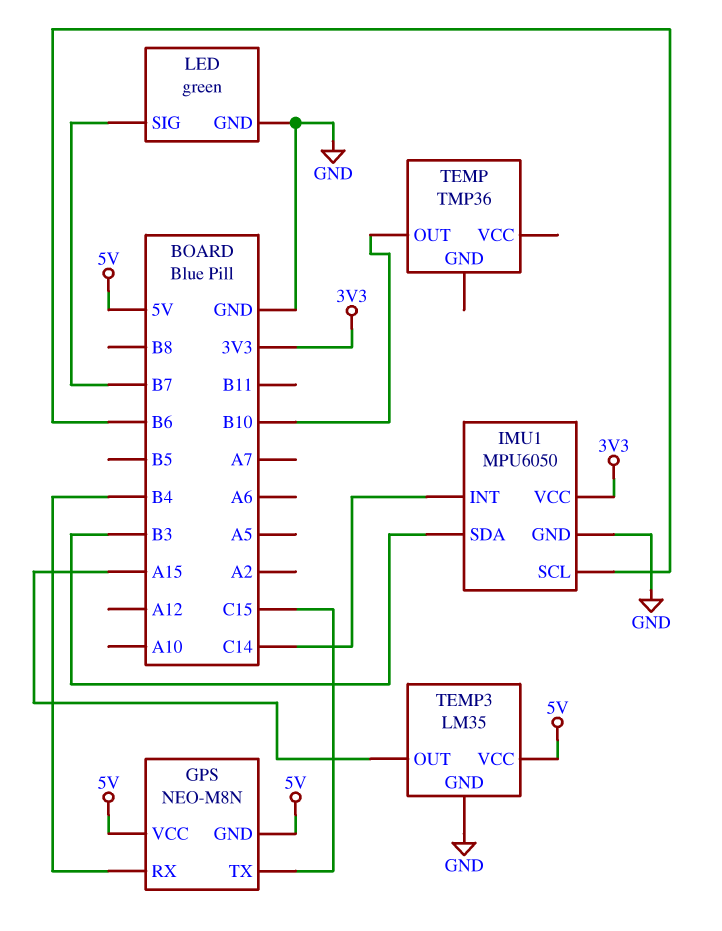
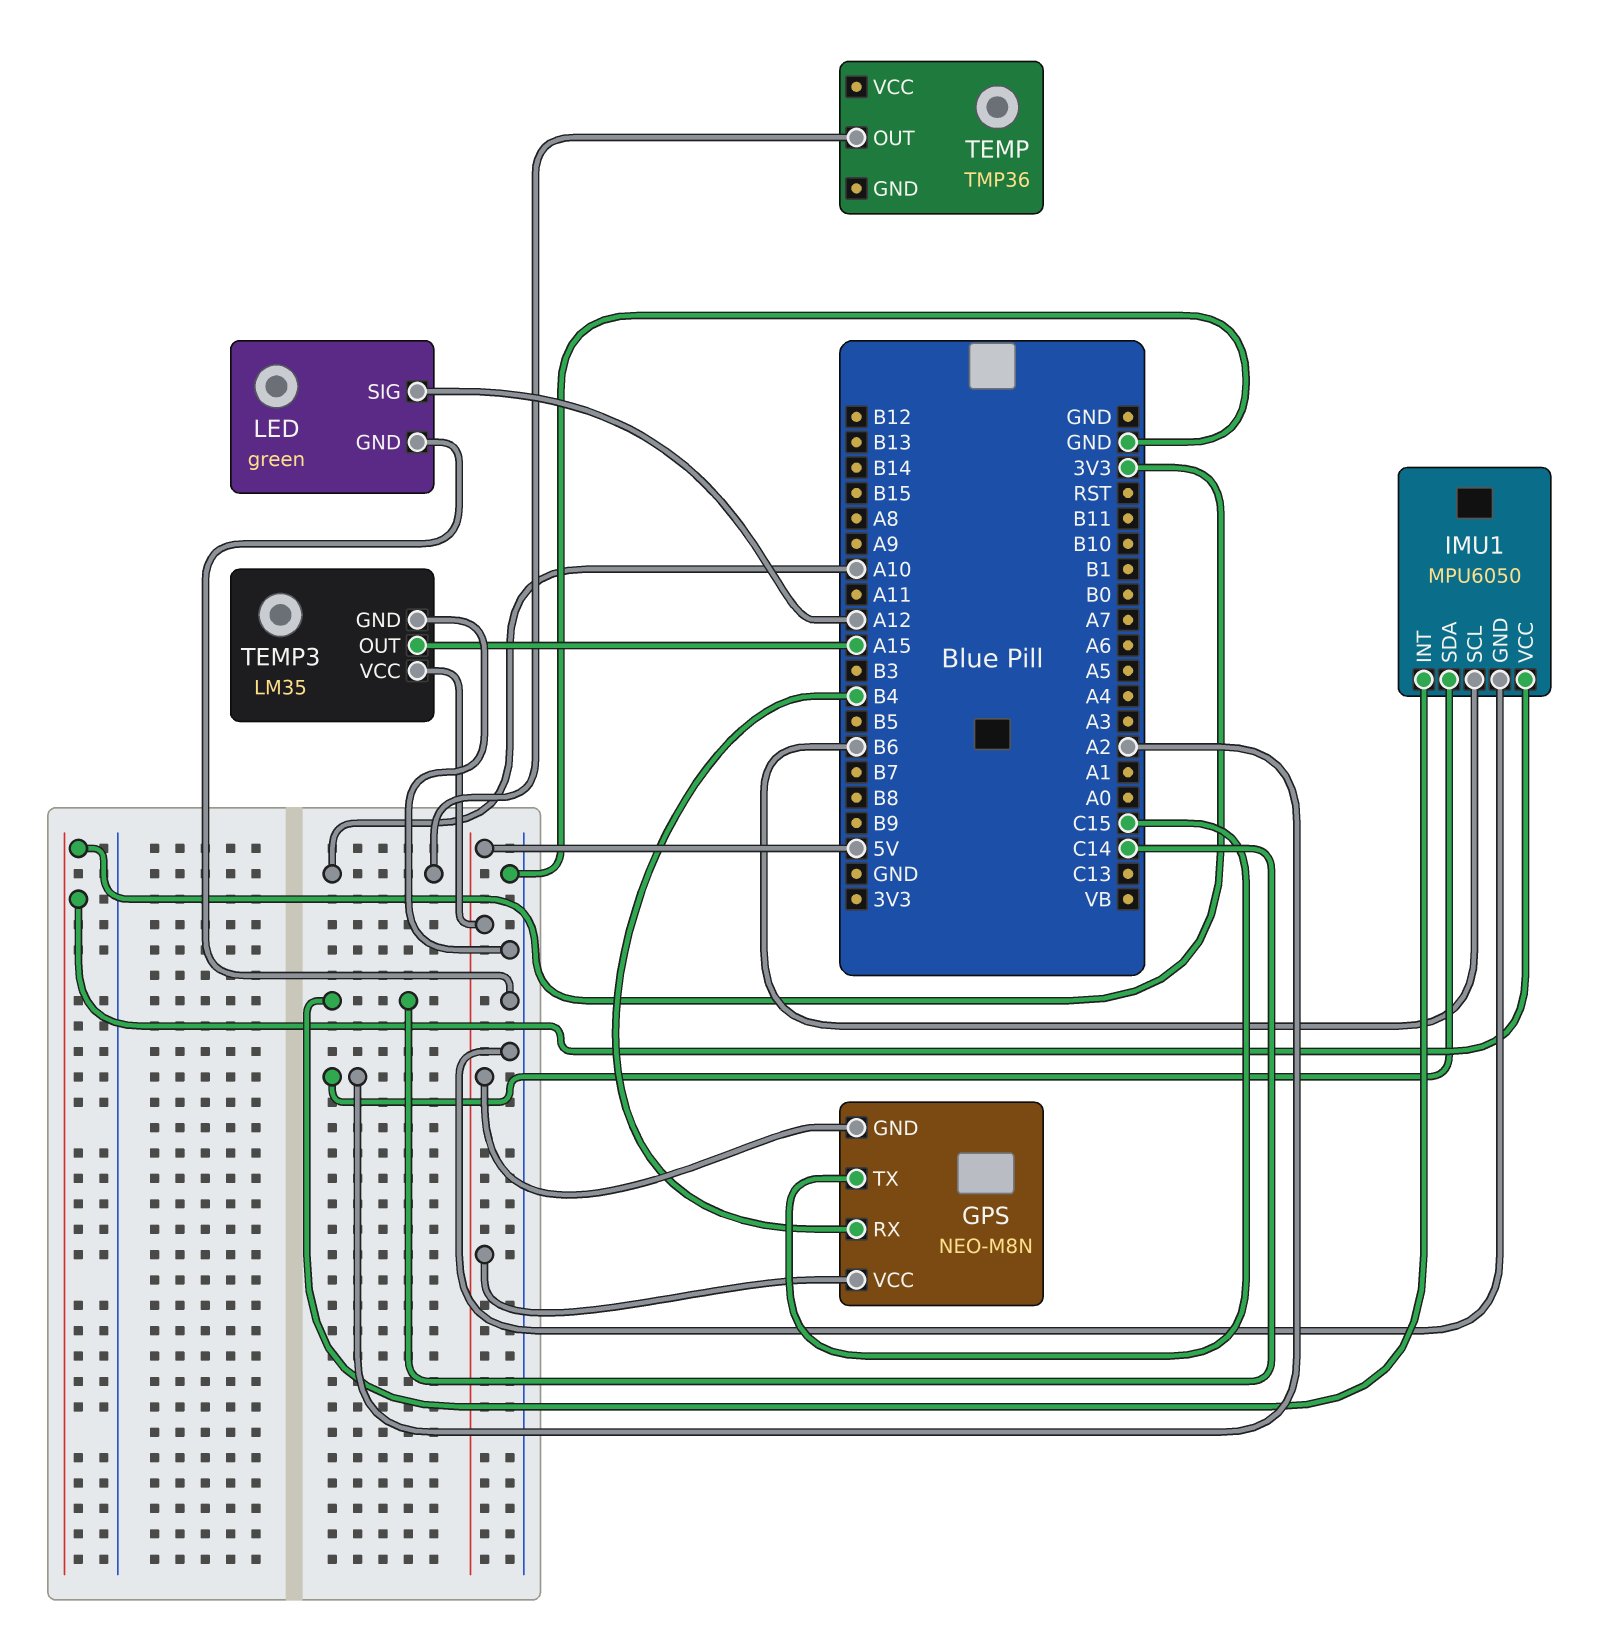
IMU1 pin SDA: B3 -> A2
LED pin SIG: B7 -> A12
TEMP pin OUT: B10 -> A10

